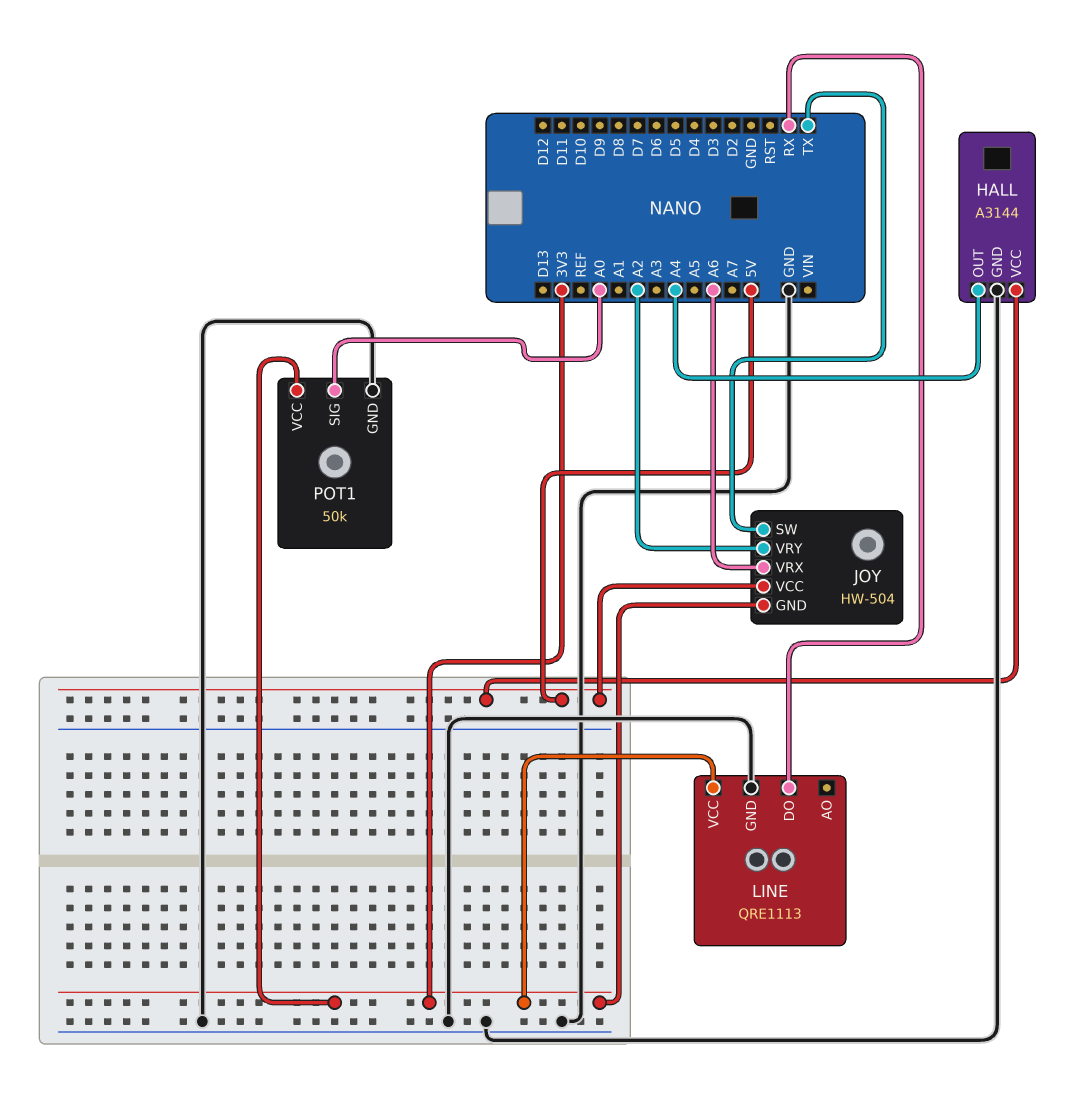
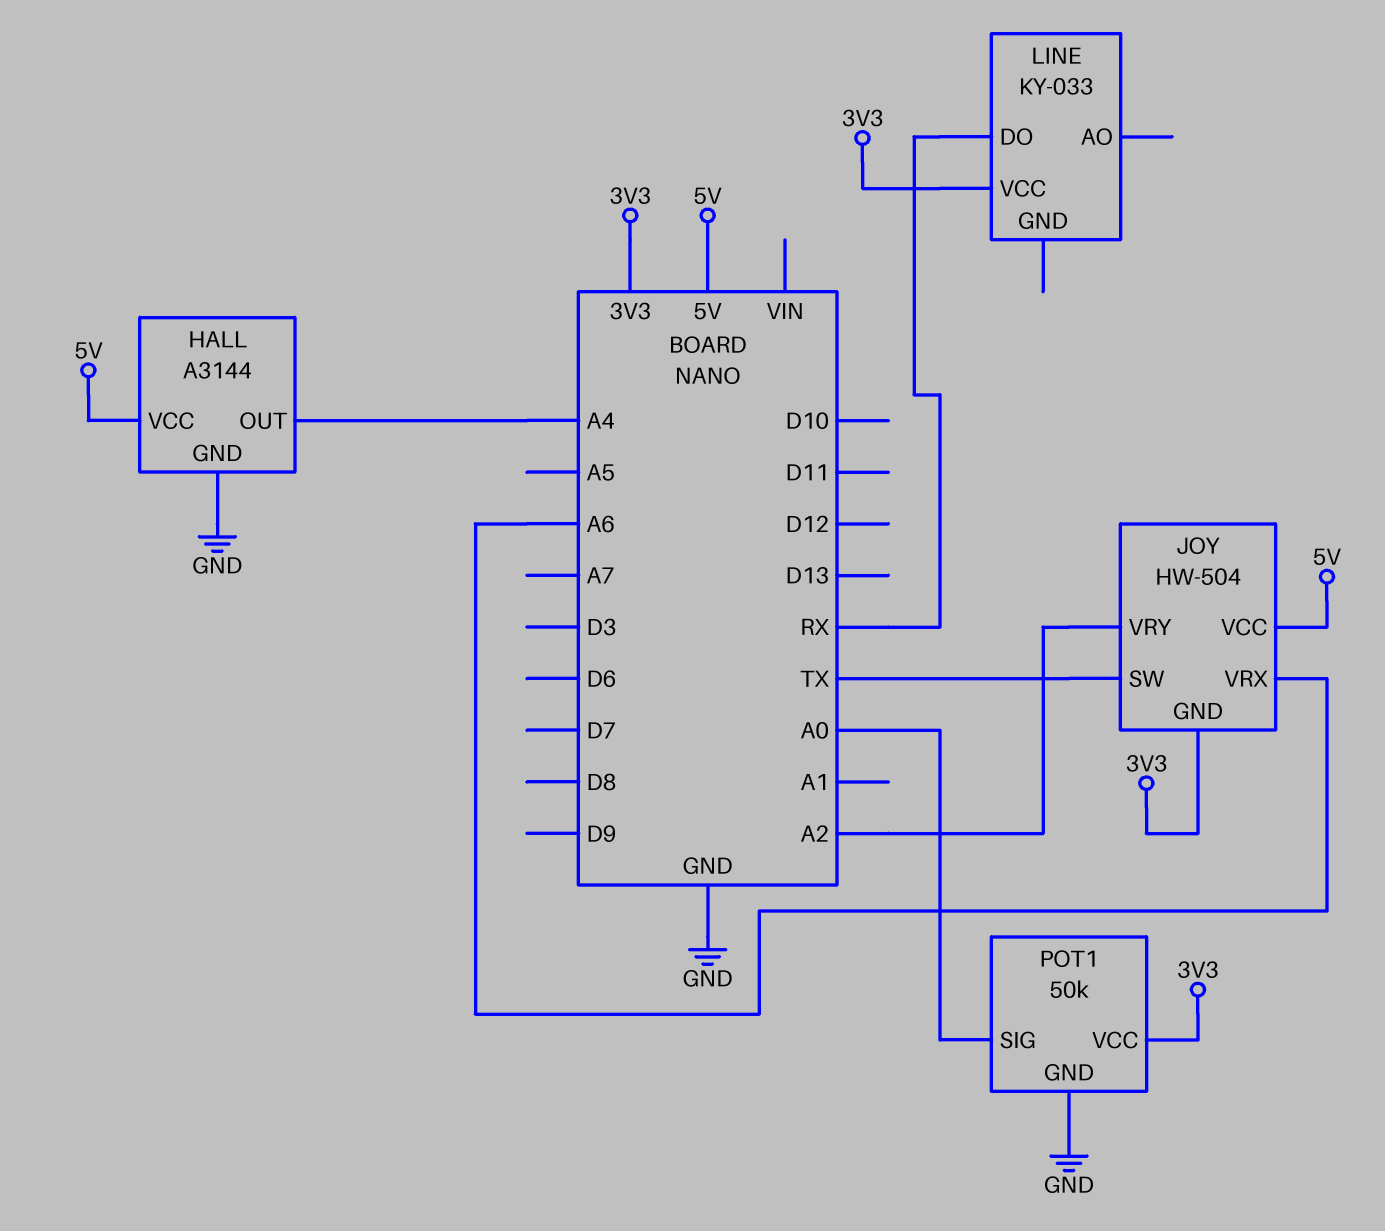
LINE: QRE1113 -> KY-033
LINE pin GND: GND -> none

